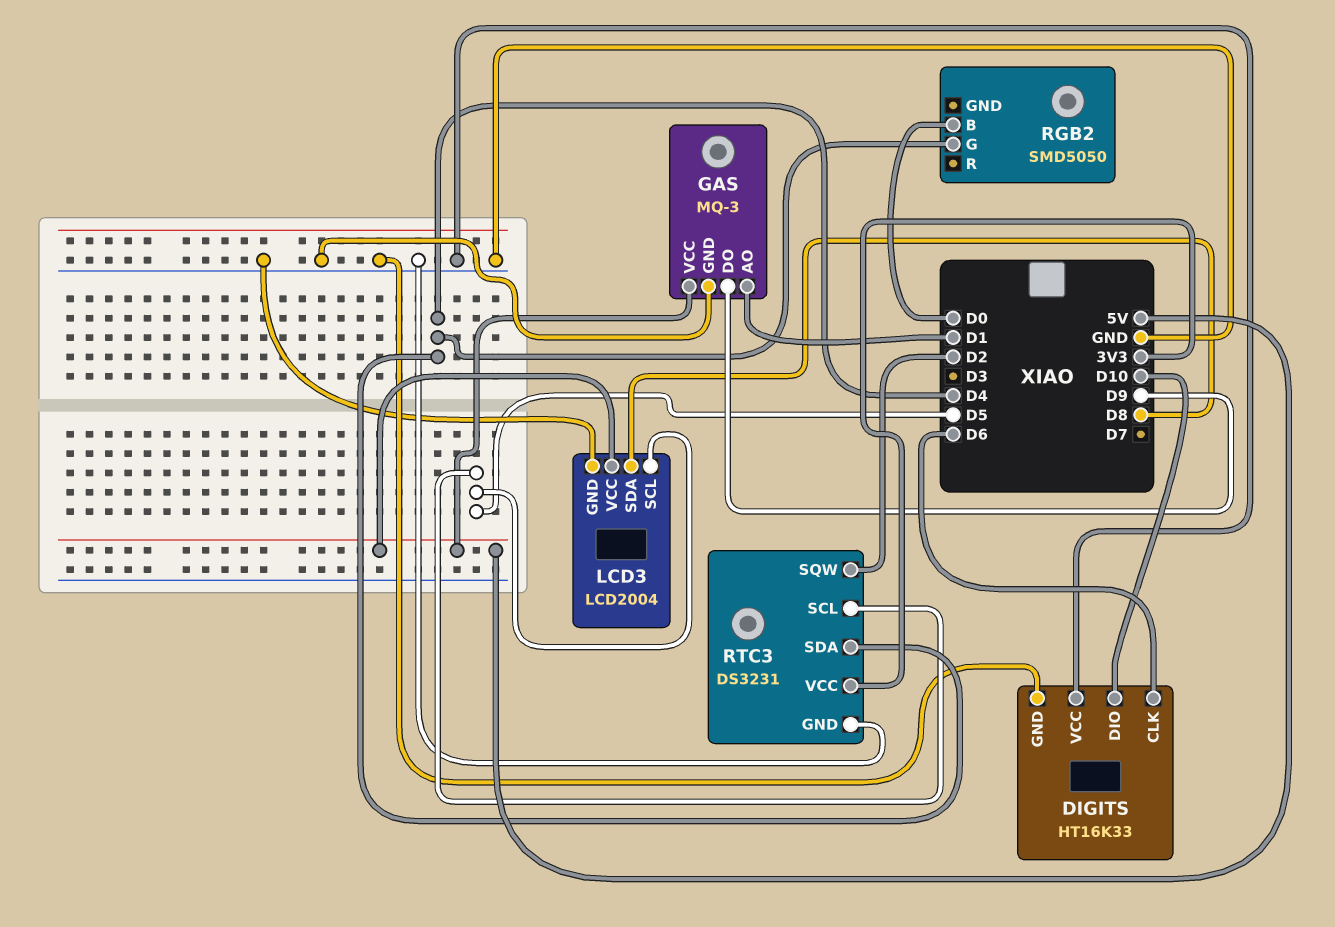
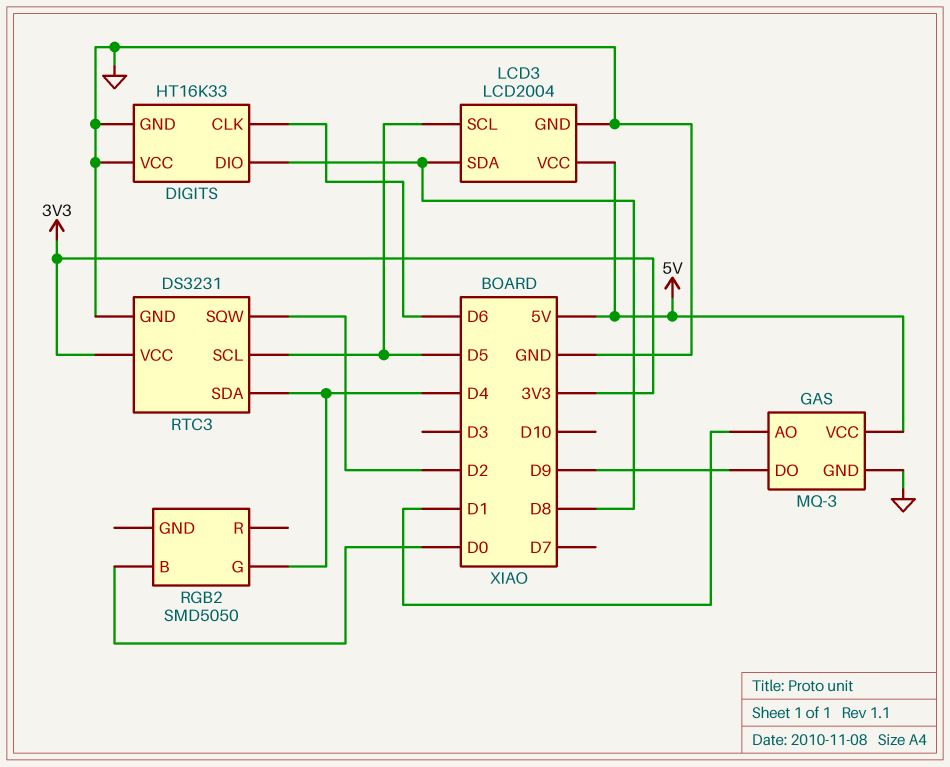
DIGITS pin DIO: D10 -> D8

